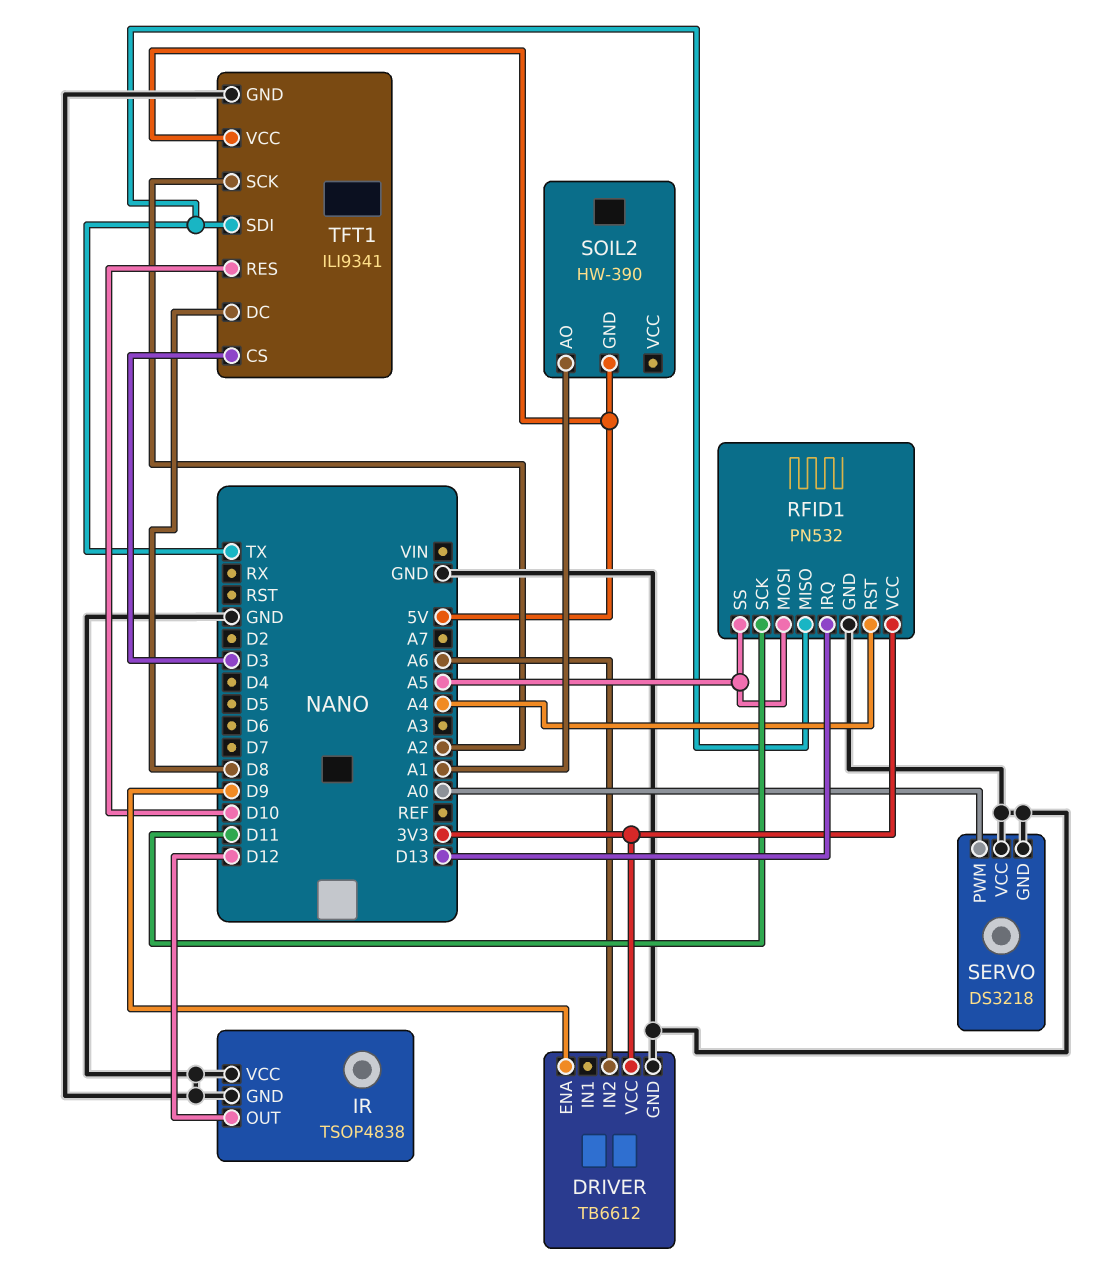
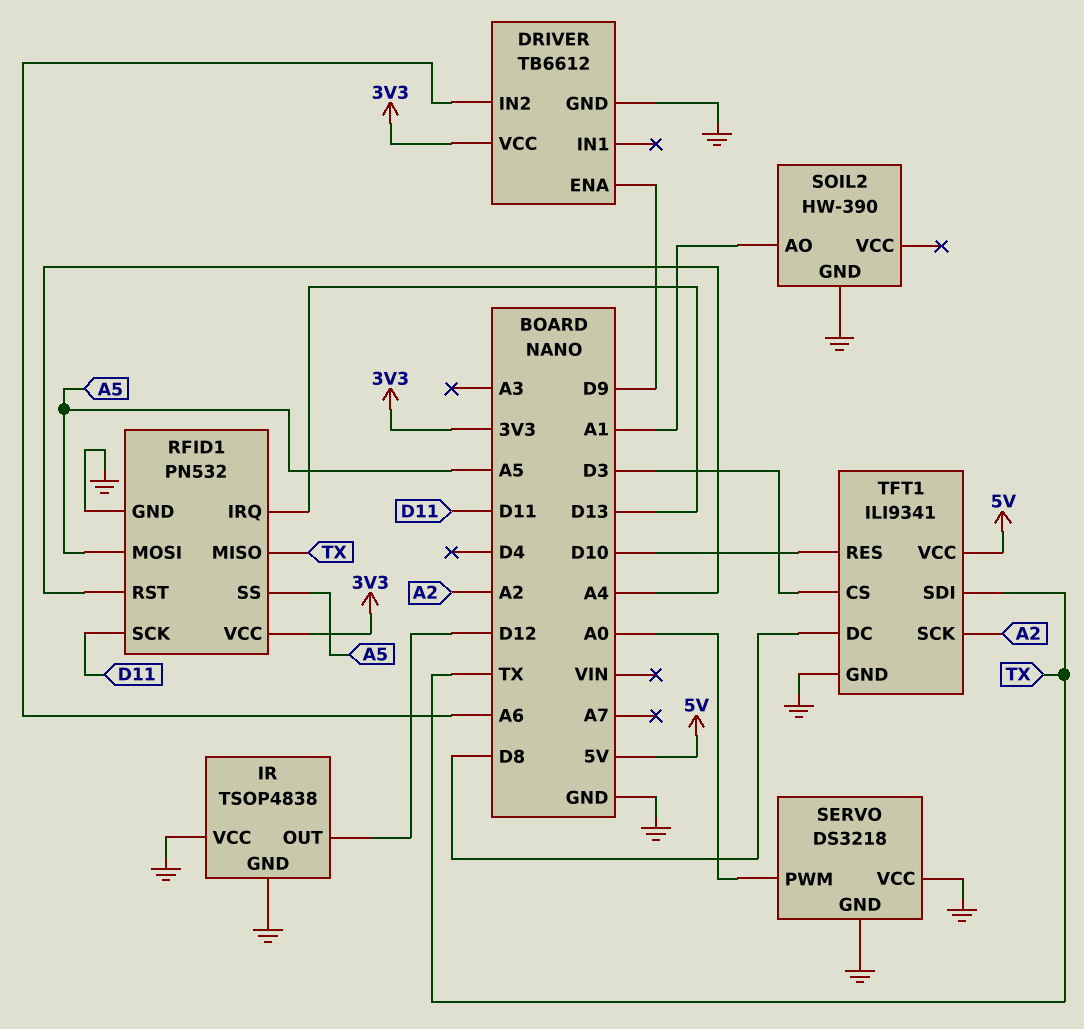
SOIL2 pin GND: 5V -> GND

